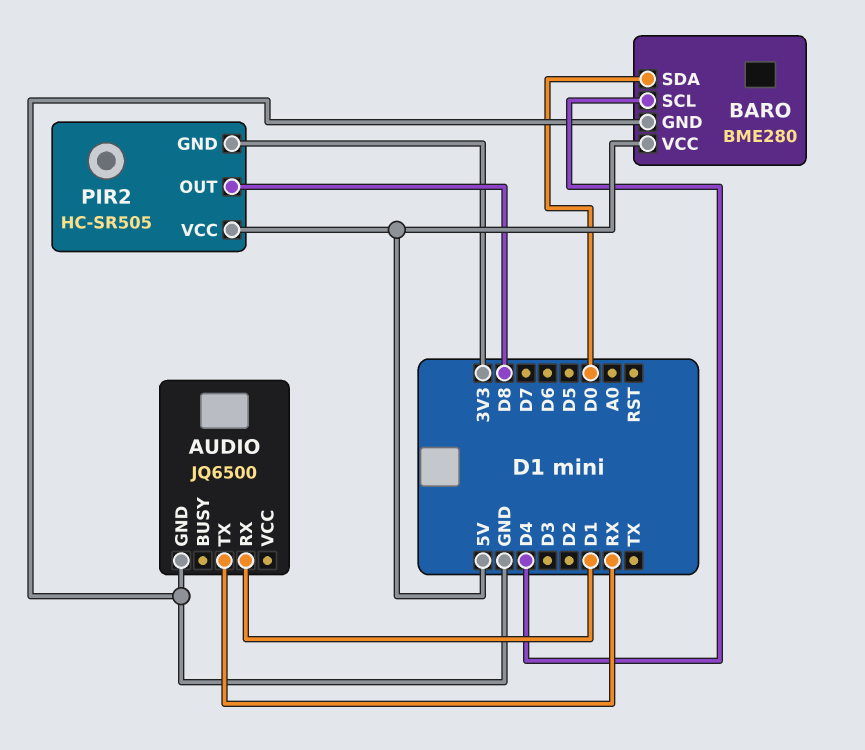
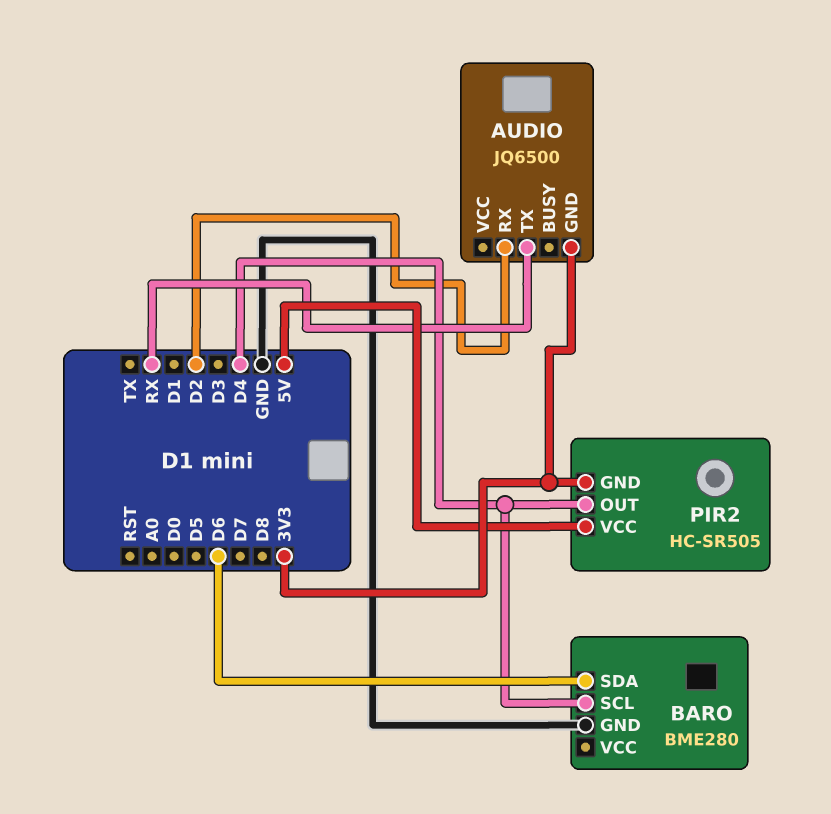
AUDIO pin GND: GND -> 3V3
AUDIO pin RX: D1 -> D2
BARO pin SDA: D0 -> D6
BARO pin VCC: 5V -> none
PIR2 pin OUT: D8 -> D4

